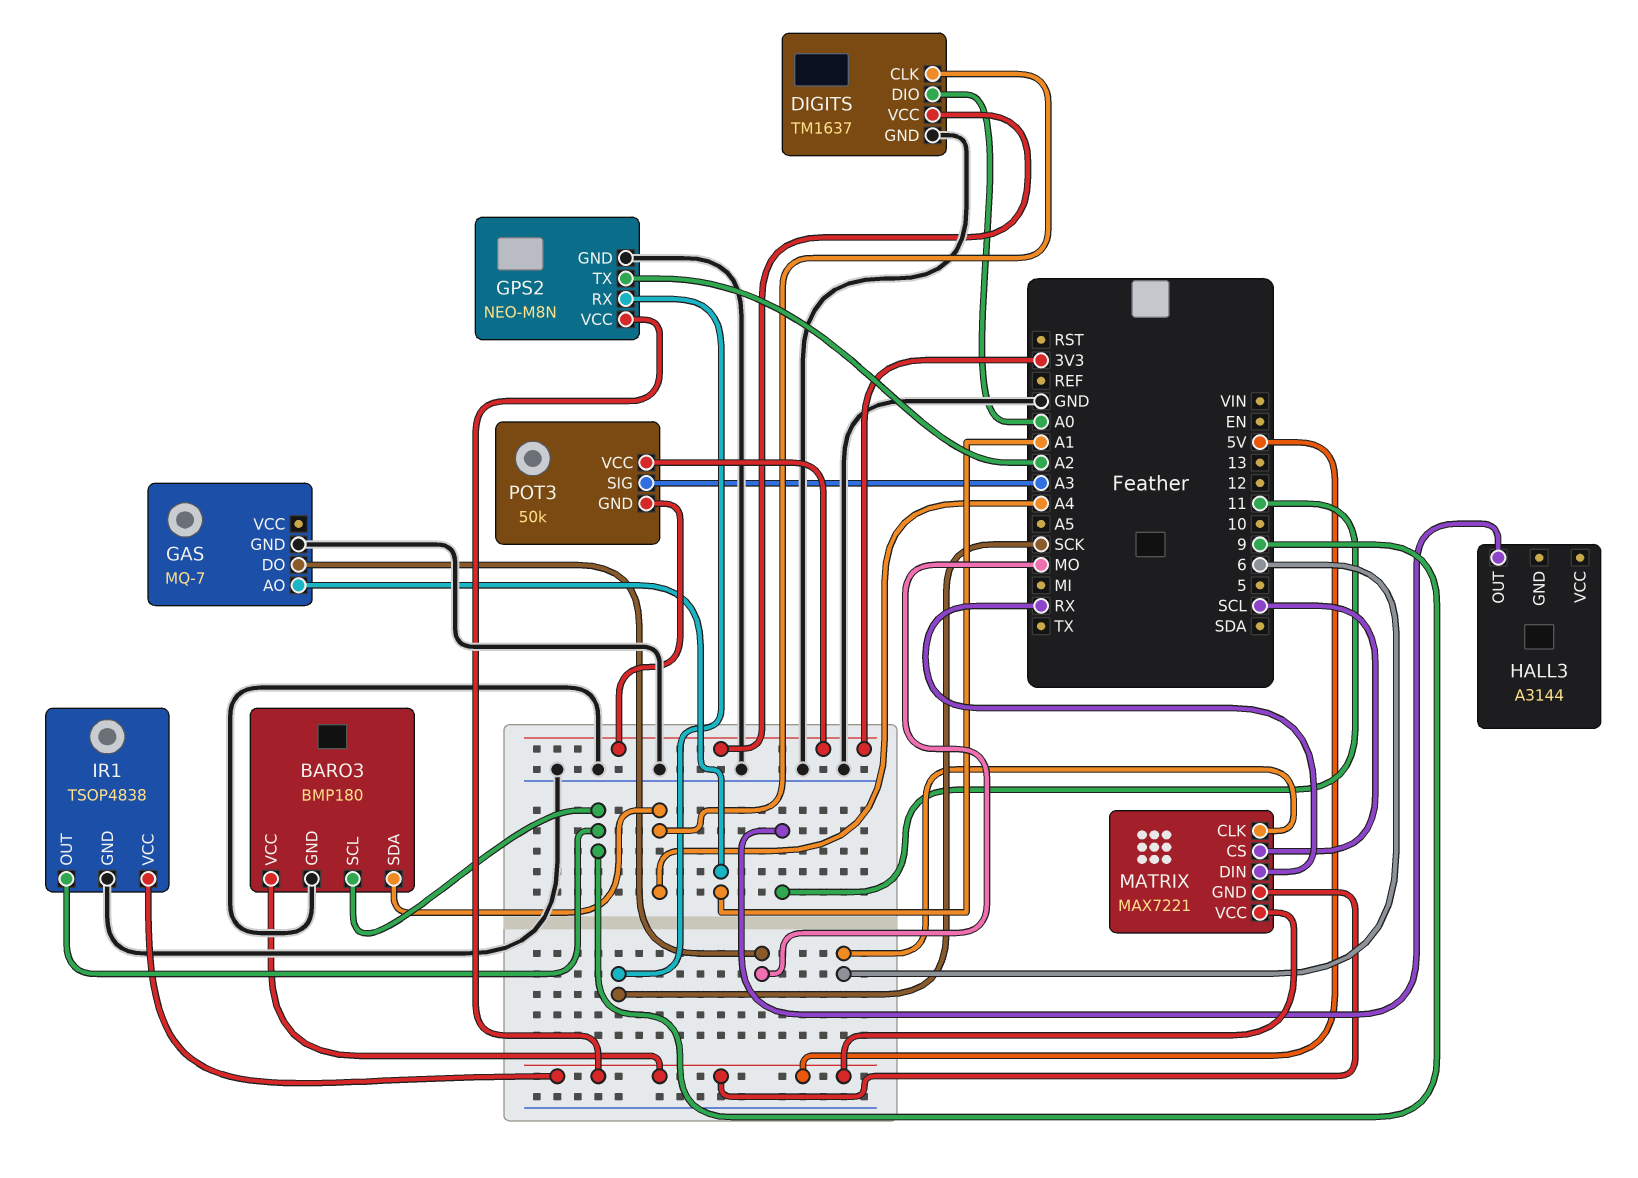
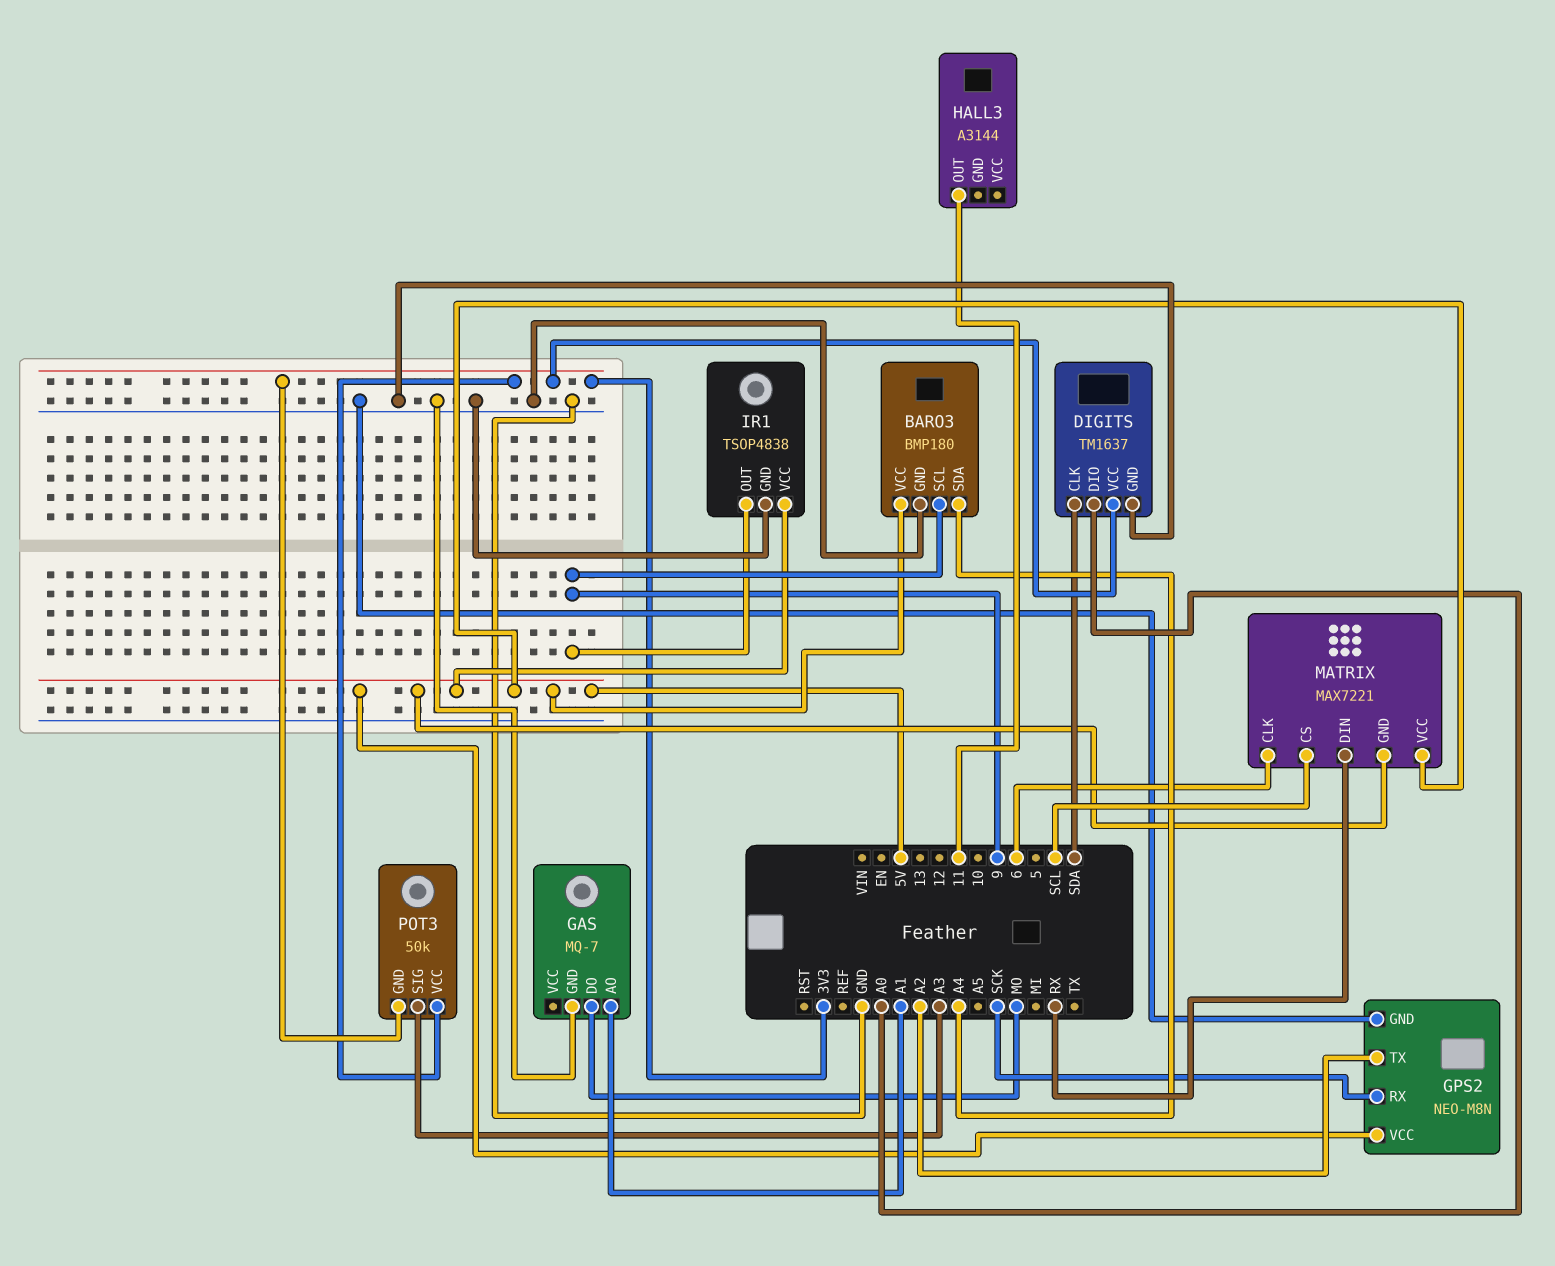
DIGITS pin CLK: A4 -> SDA

